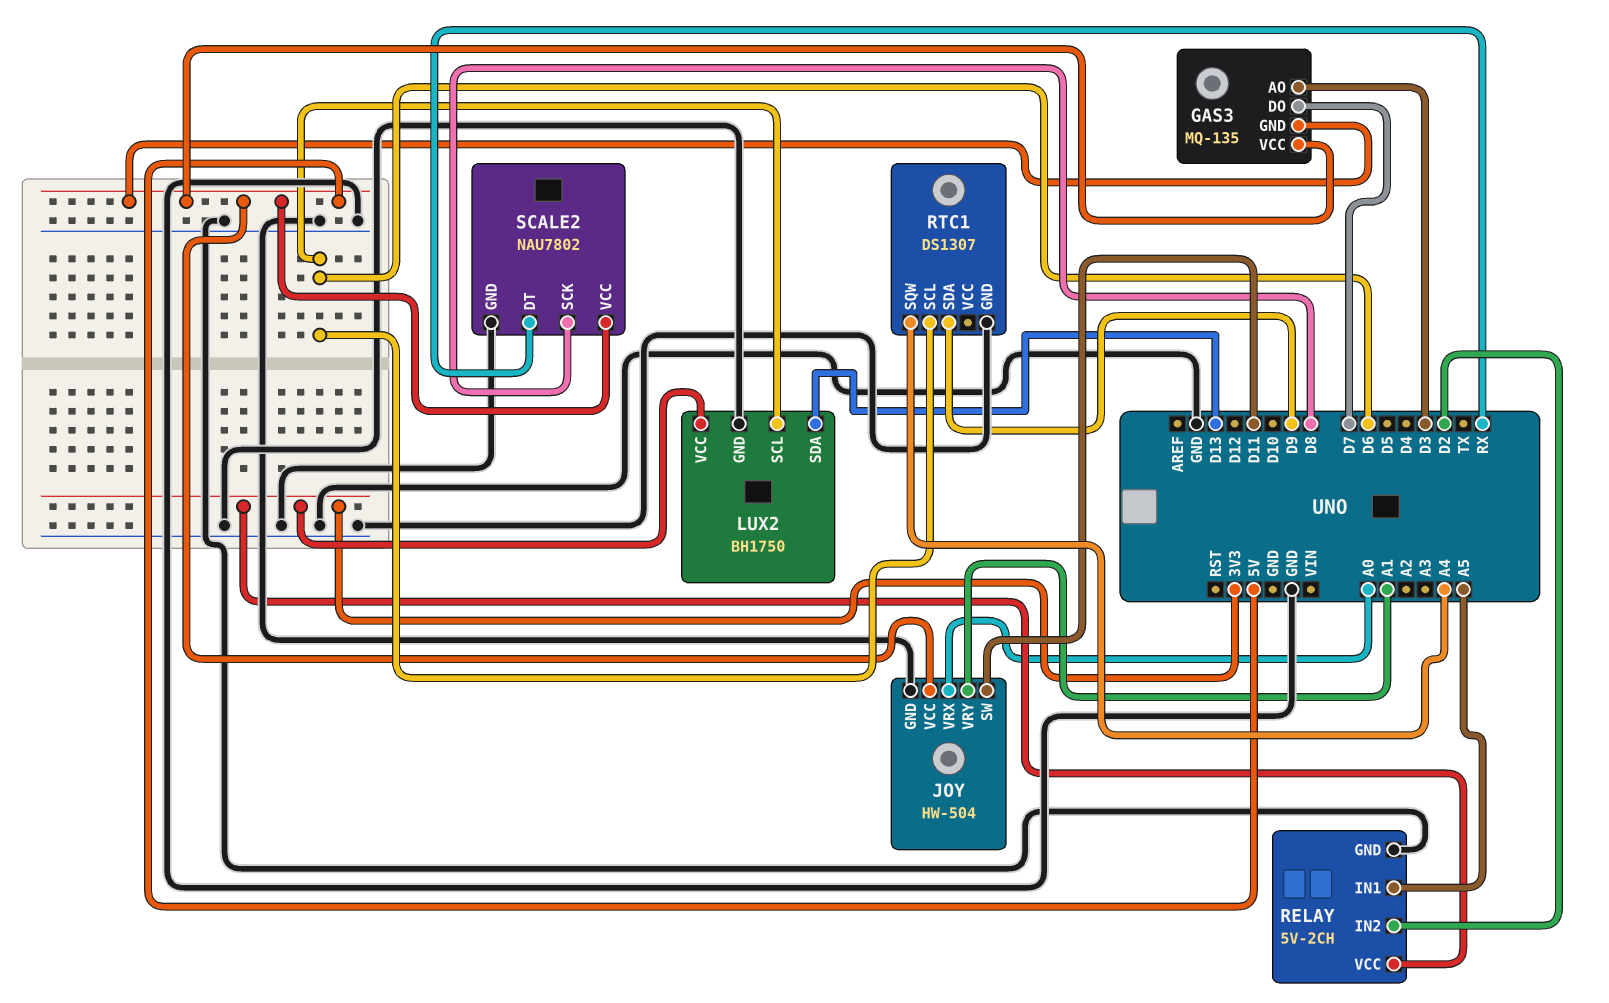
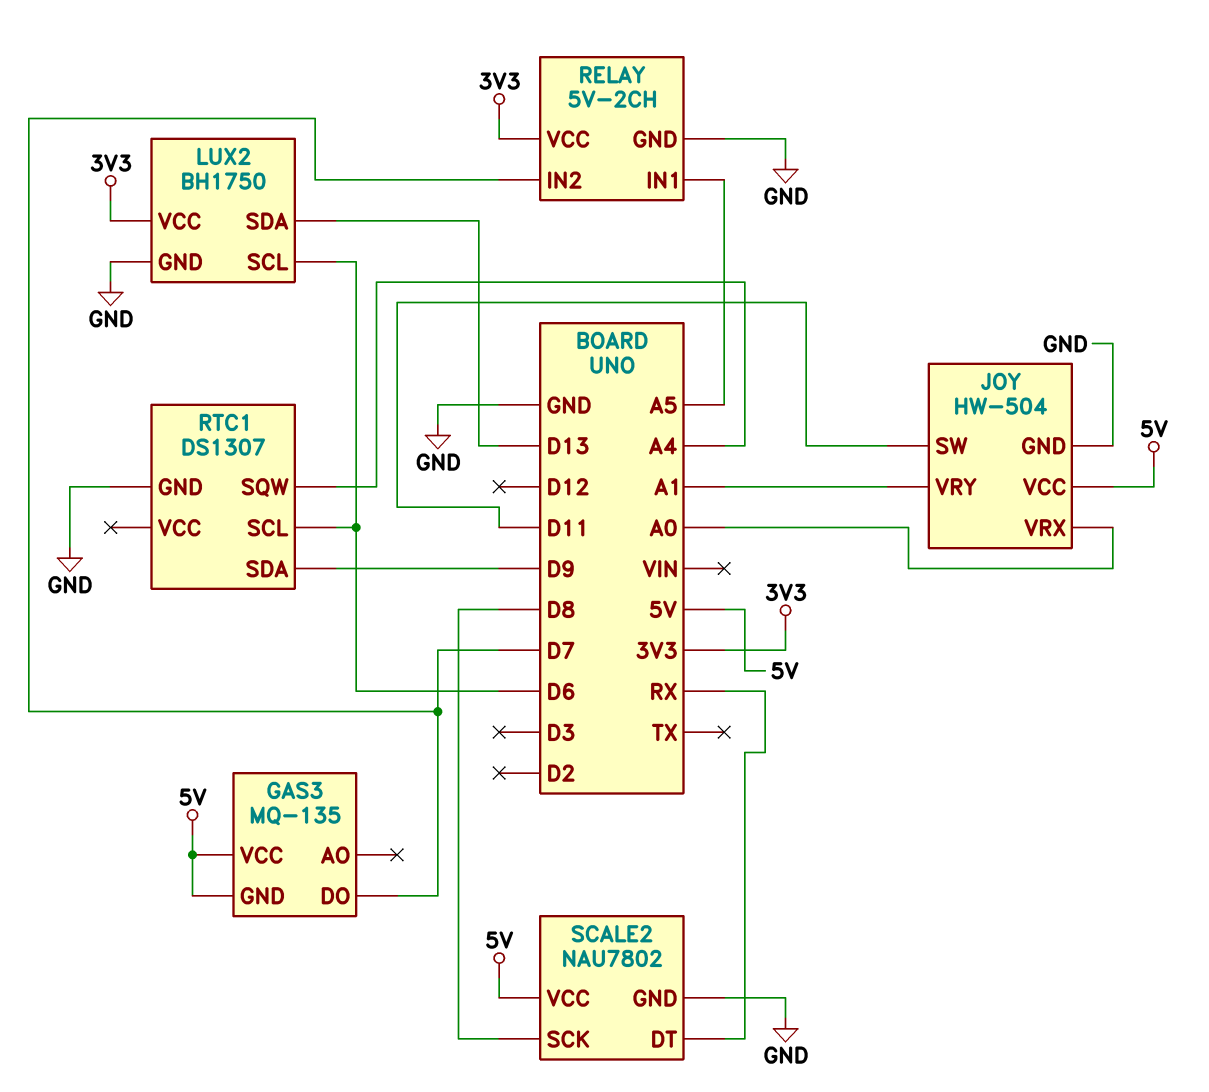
GAS3 pin AO: D3 -> none
RELAY pin IN2: D2 -> D7

